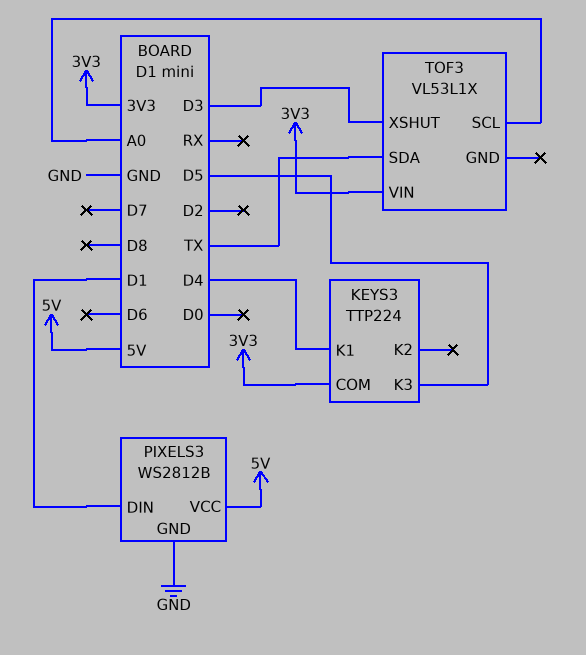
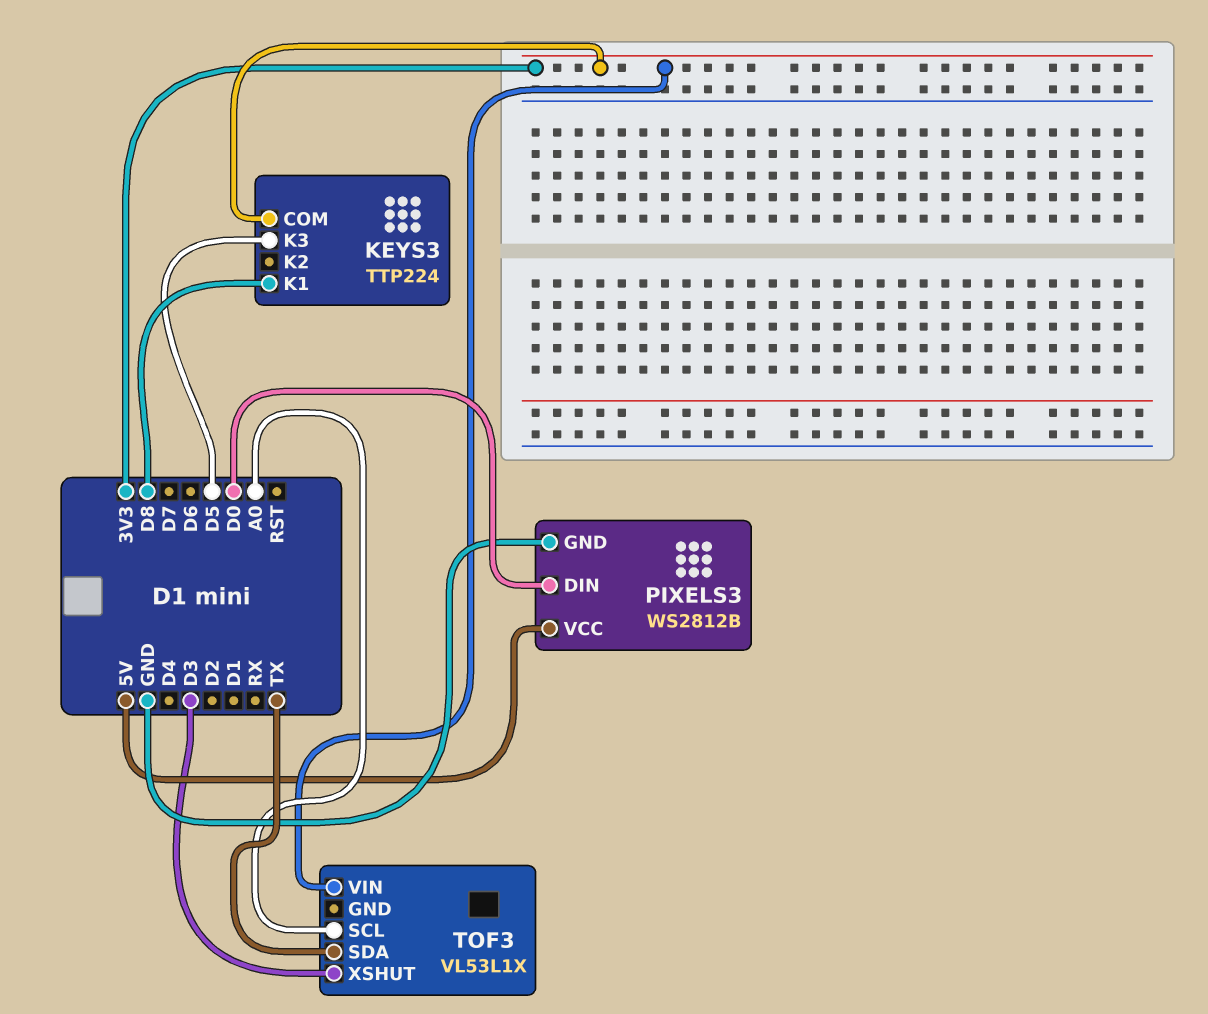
KEYS3 pin K1: D4 -> D8
PIXELS3 pin DIN: D1 -> D0

